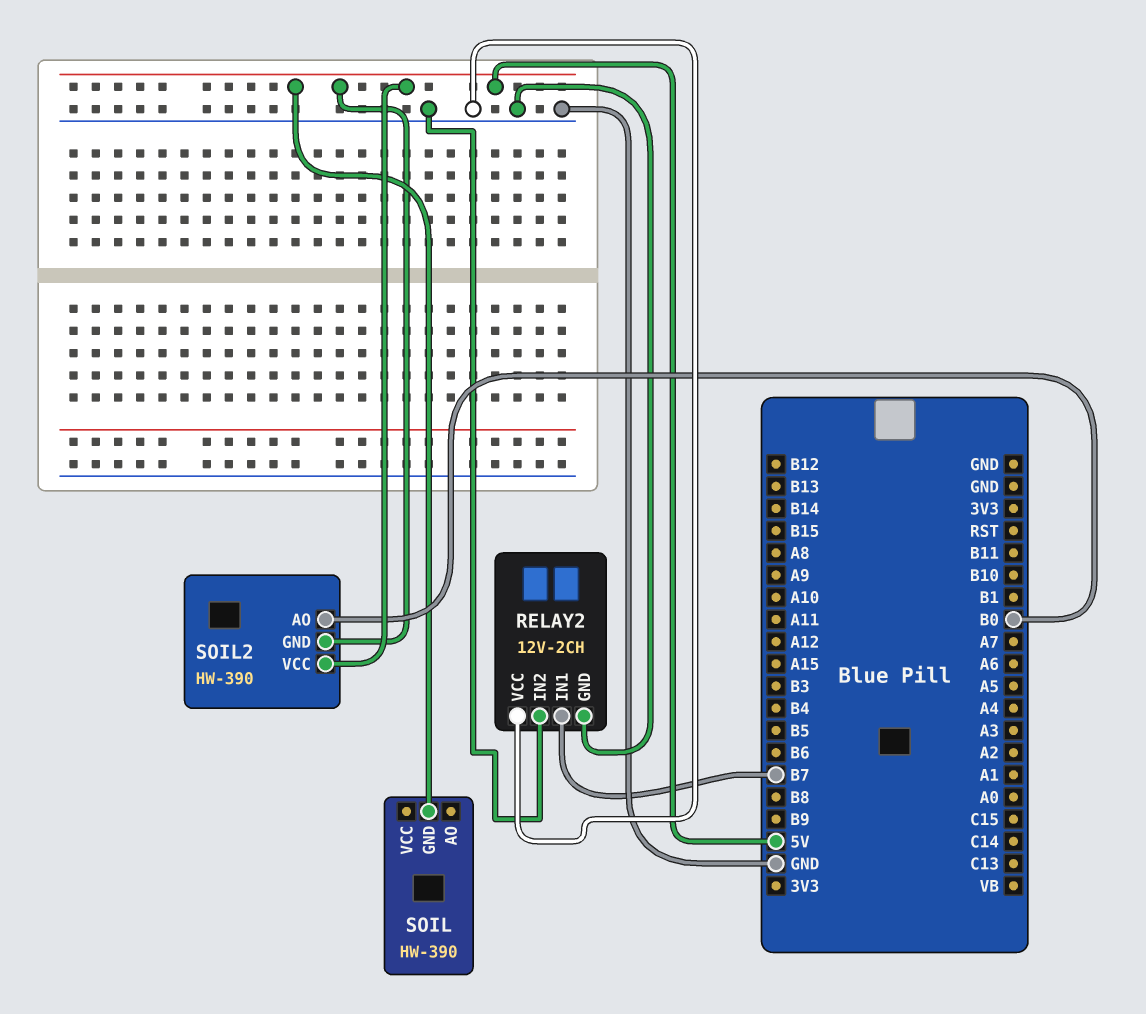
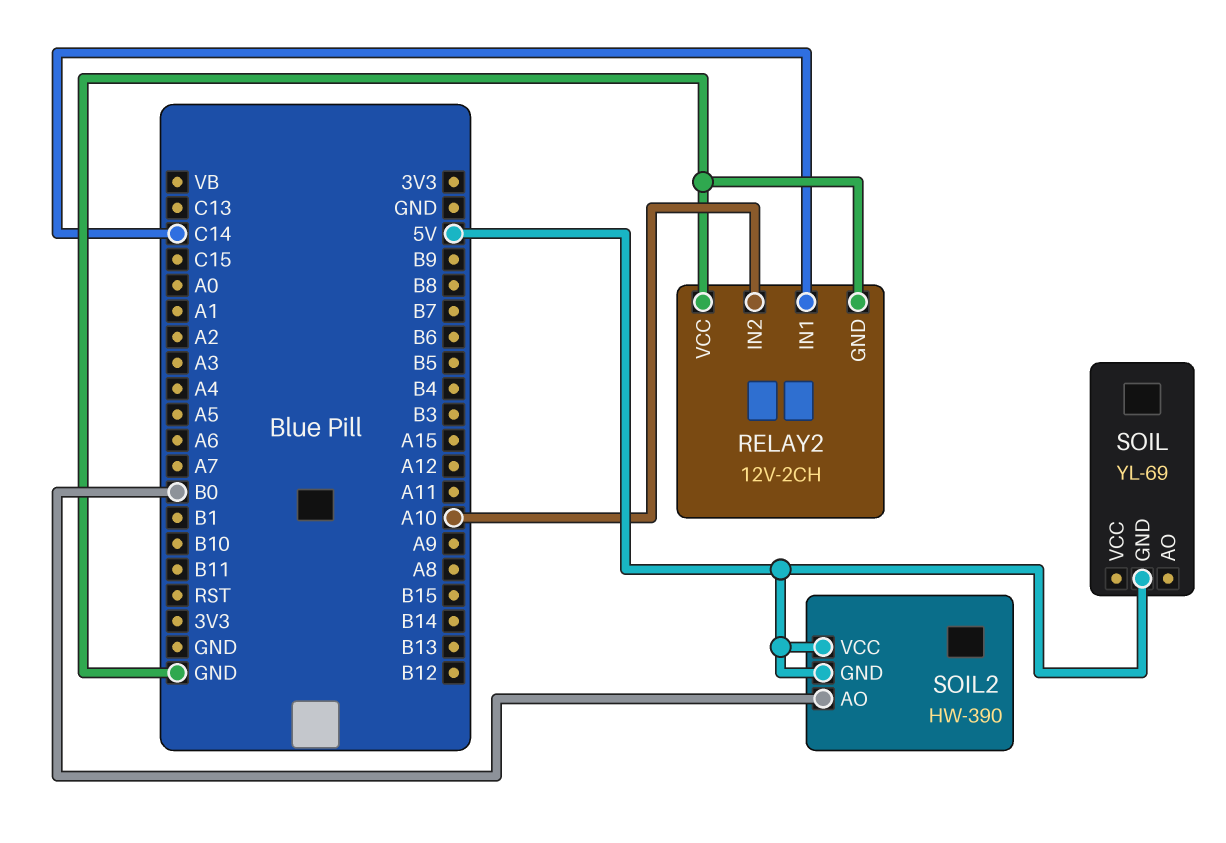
RELAY2 pin IN1: B7 -> C14
RELAY2 pin IN2: GND -> A10
SOIL: HW-390 -> YL-69

